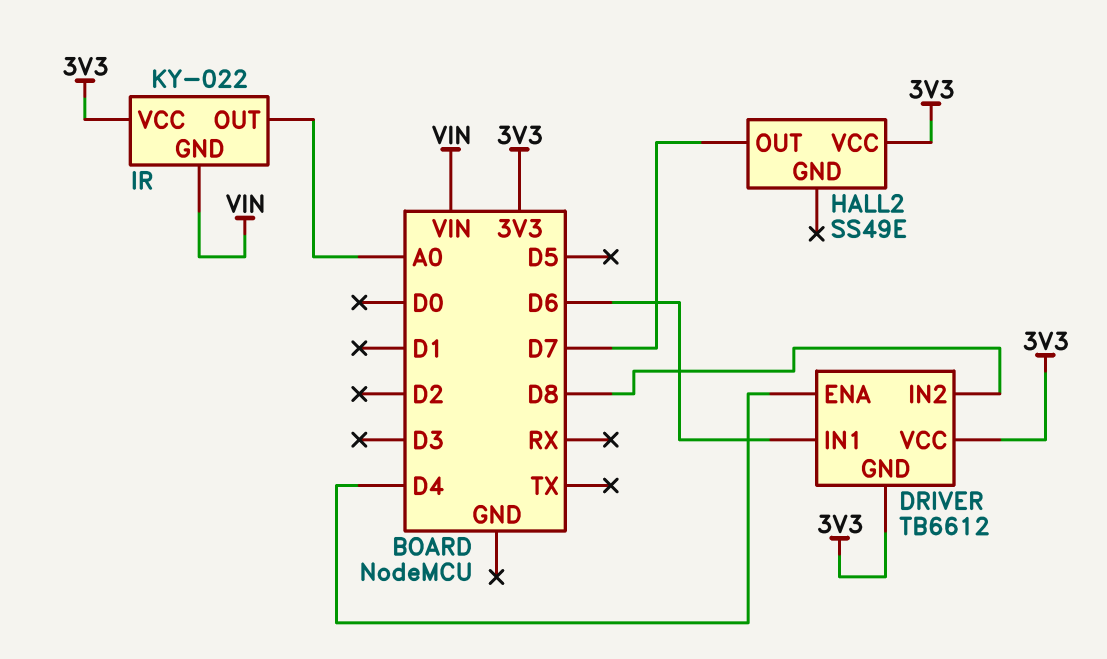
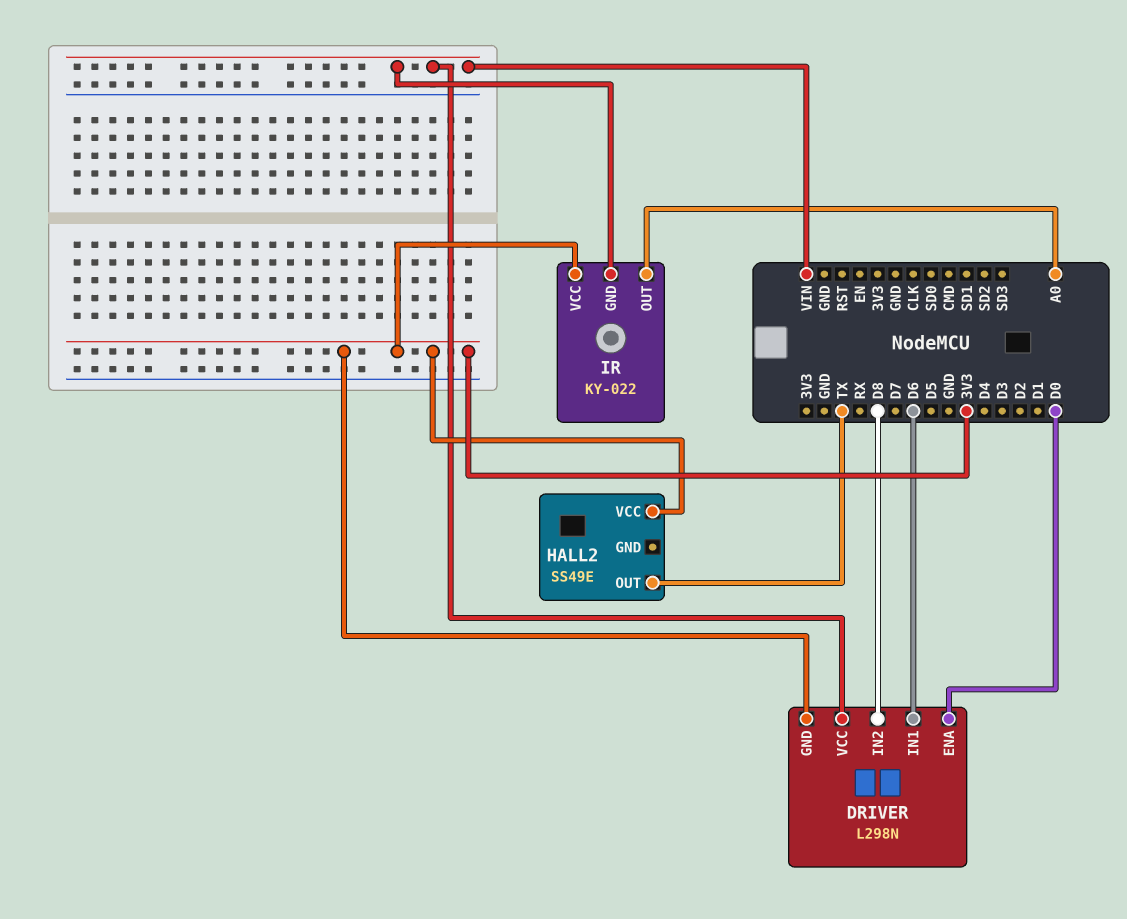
DRIVER: TB6612 -> L298N
DRIVER pin ENA: D4 -> D0
DRIVER pin VCC: 3V3 -> VIN
HALL2 pin OUT: D7 -> TX

